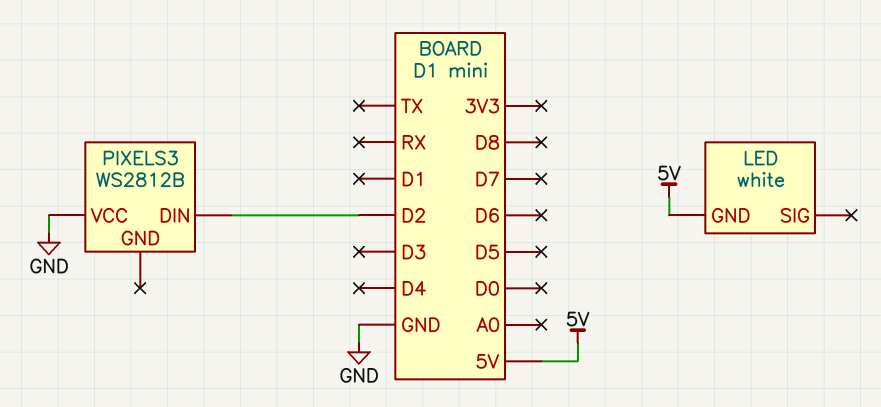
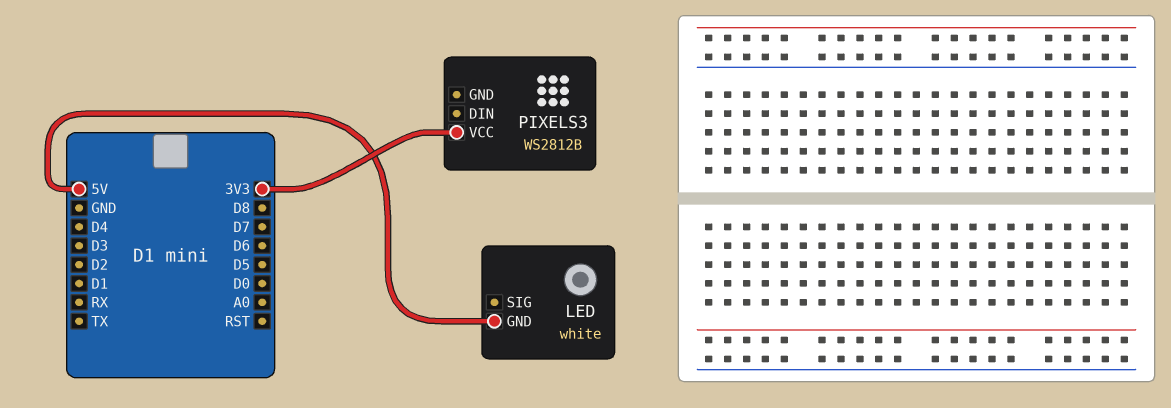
PIXELS3 pin DIN: D2 -> none
PIXELS3 pin VCC: GND -> 3V3

